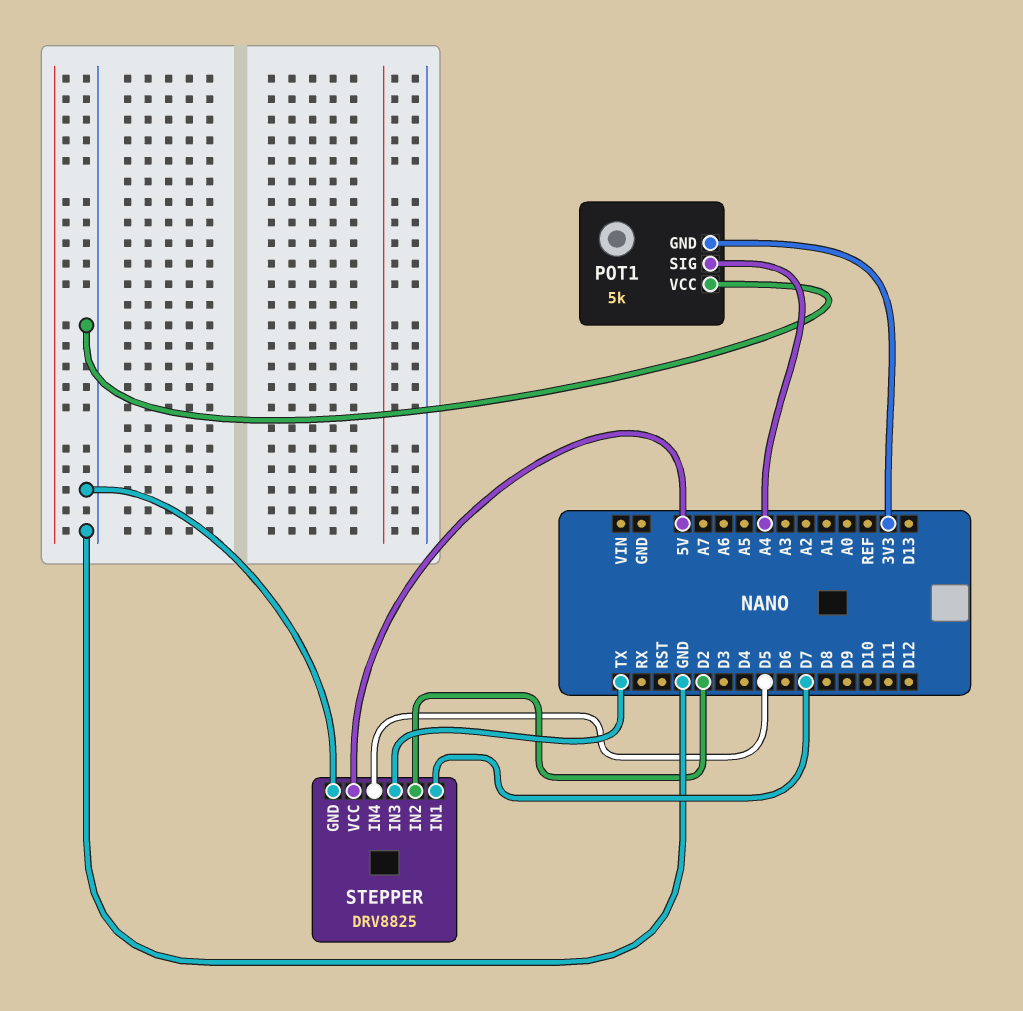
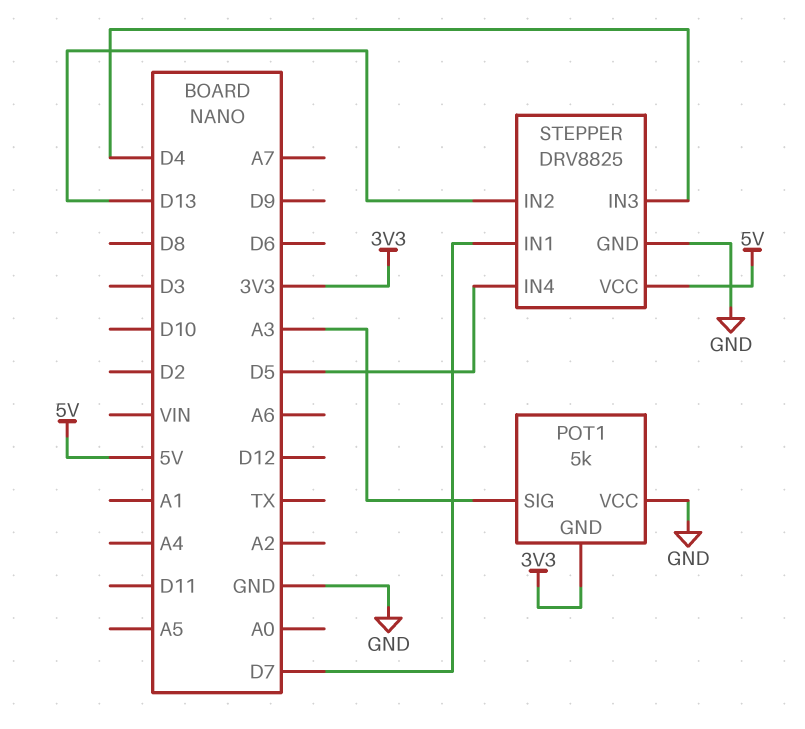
POT1 pin SIG: A4 -> A3
STEPPER pin IN2: D2 -> D13
STEPPER pin IN3: TX -> D4

